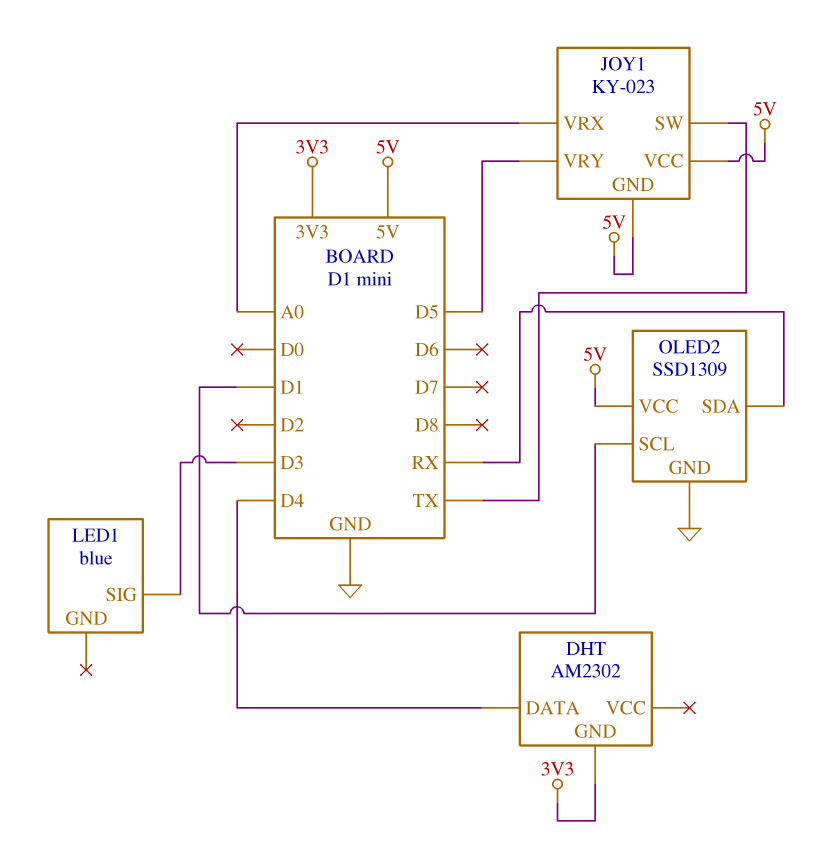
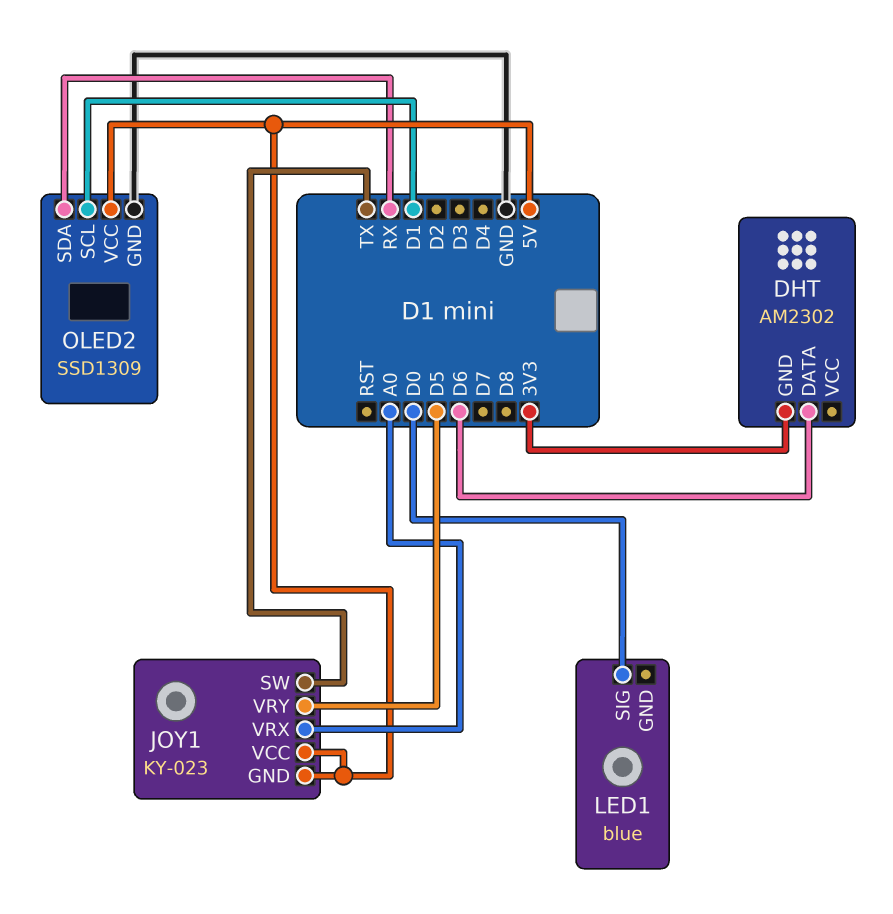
DHT pin DATA: D4 -> D6
LED1 pin SIG: D3 -> D0

